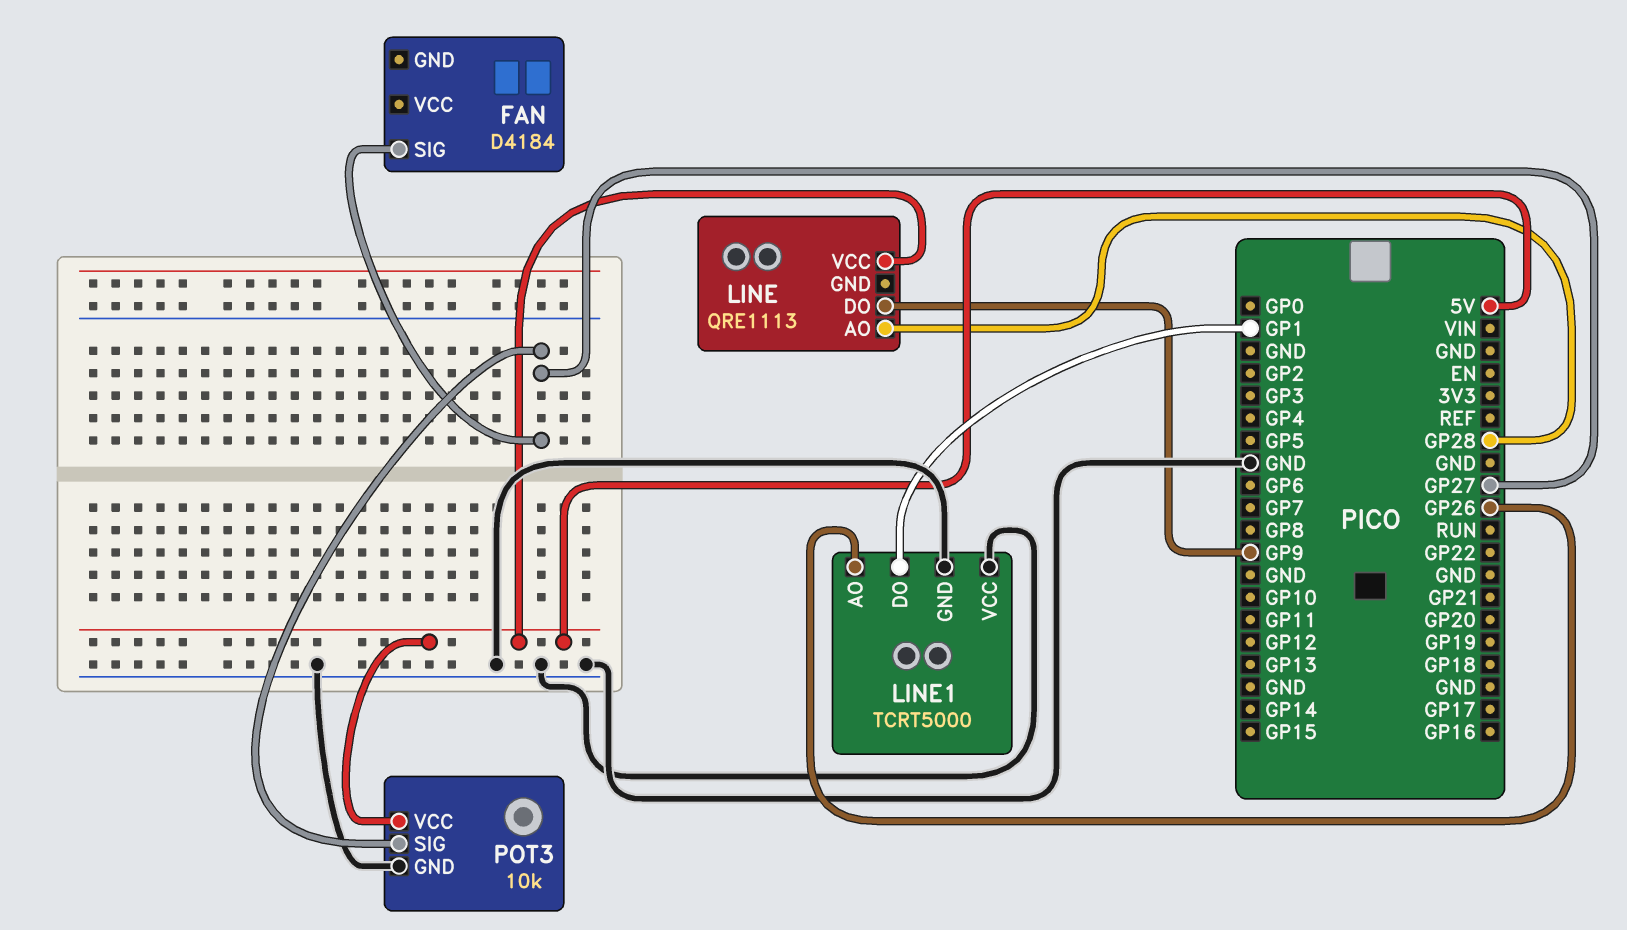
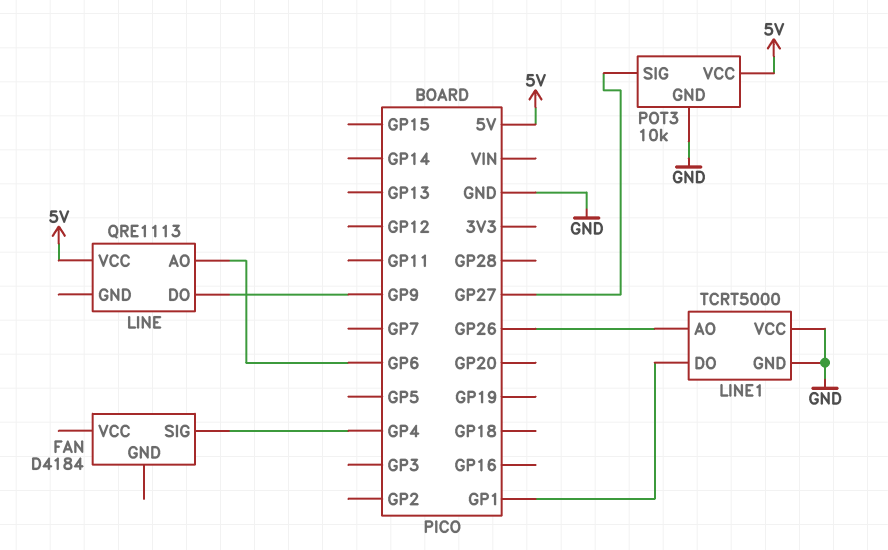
FAN pin SIG: GP27 -> GP4
LINE pin AO: GP28 -> GP6

